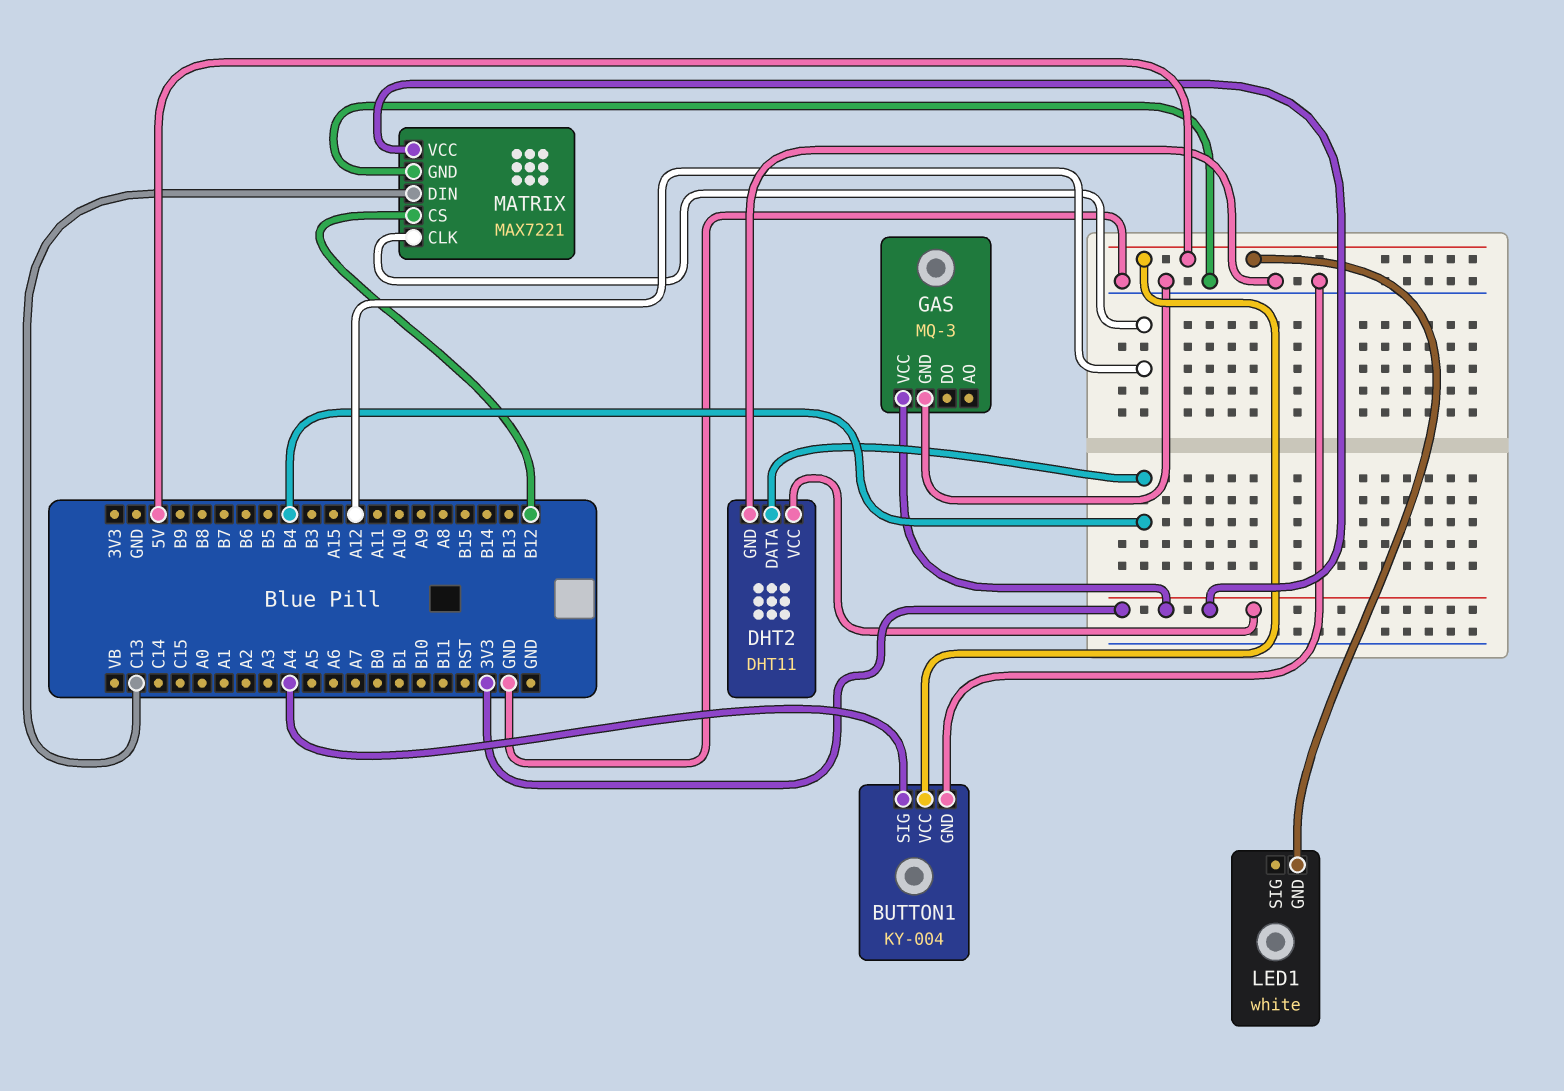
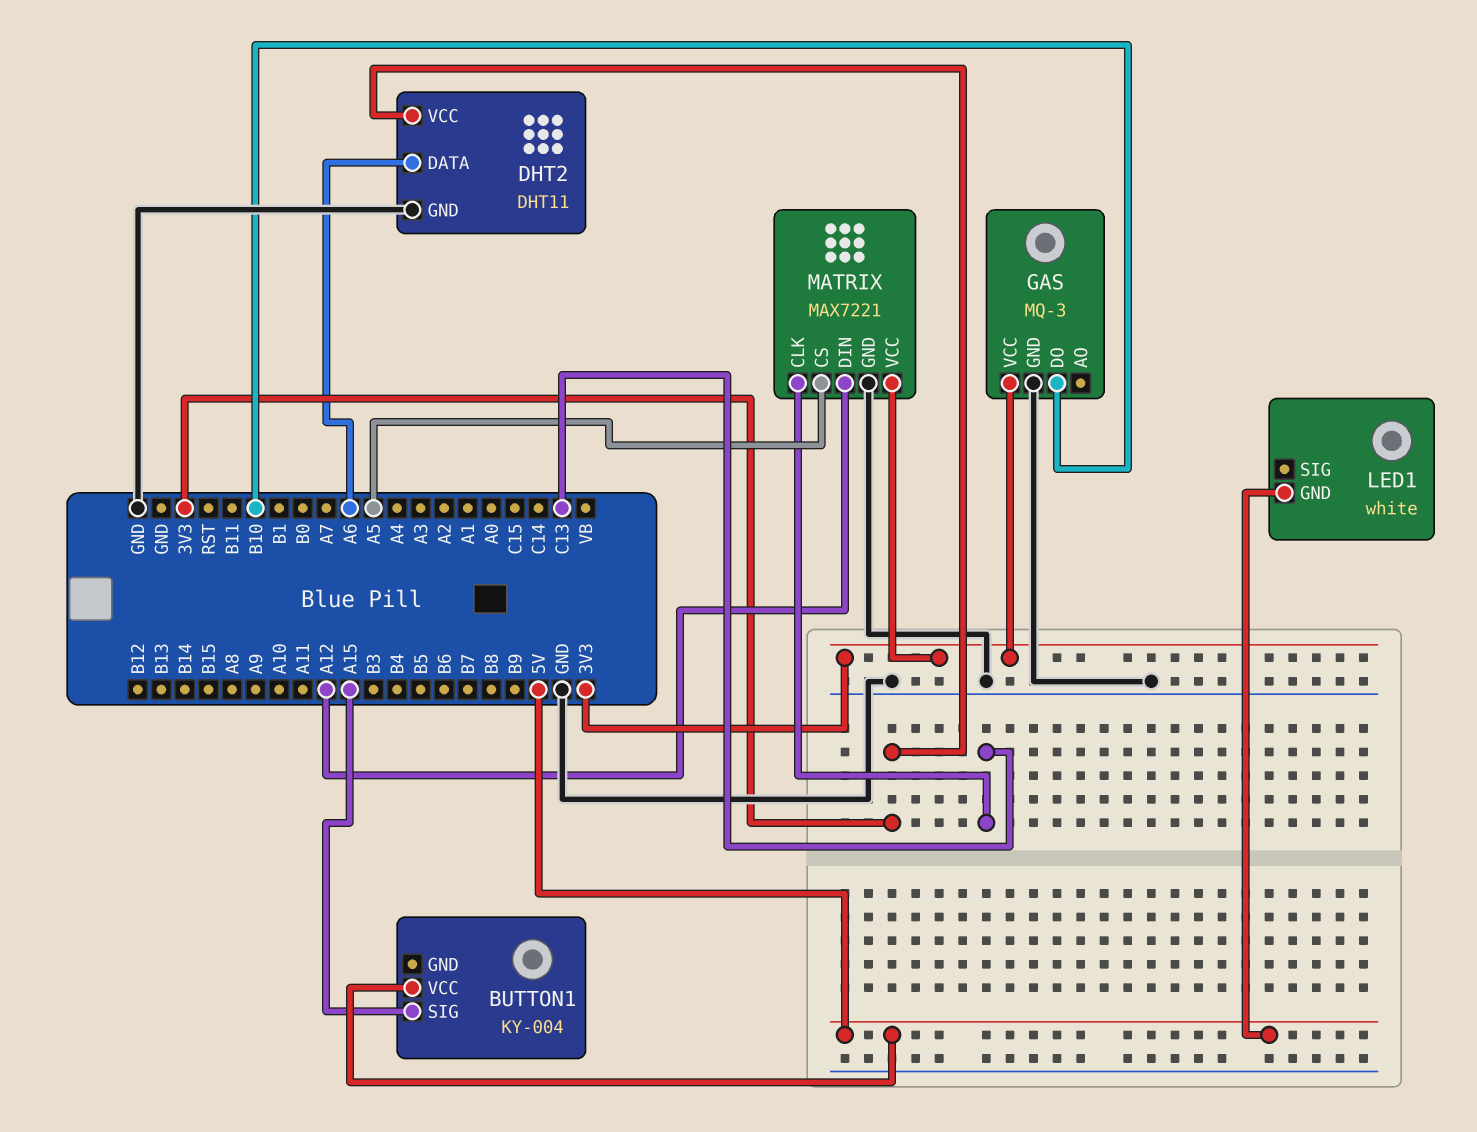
BUTTON1 pin GND: GND -> none
BUTTON1 pin SIG: A4 -> A15
DHT2 pin DATA: B4 -> A6
GAS pin DO: none -> B10
MATRIX pin CLK: A12 -> C13
MATRIX pin CS: B12 -> A5
MATRIX pin DIN: C13 -> A12

